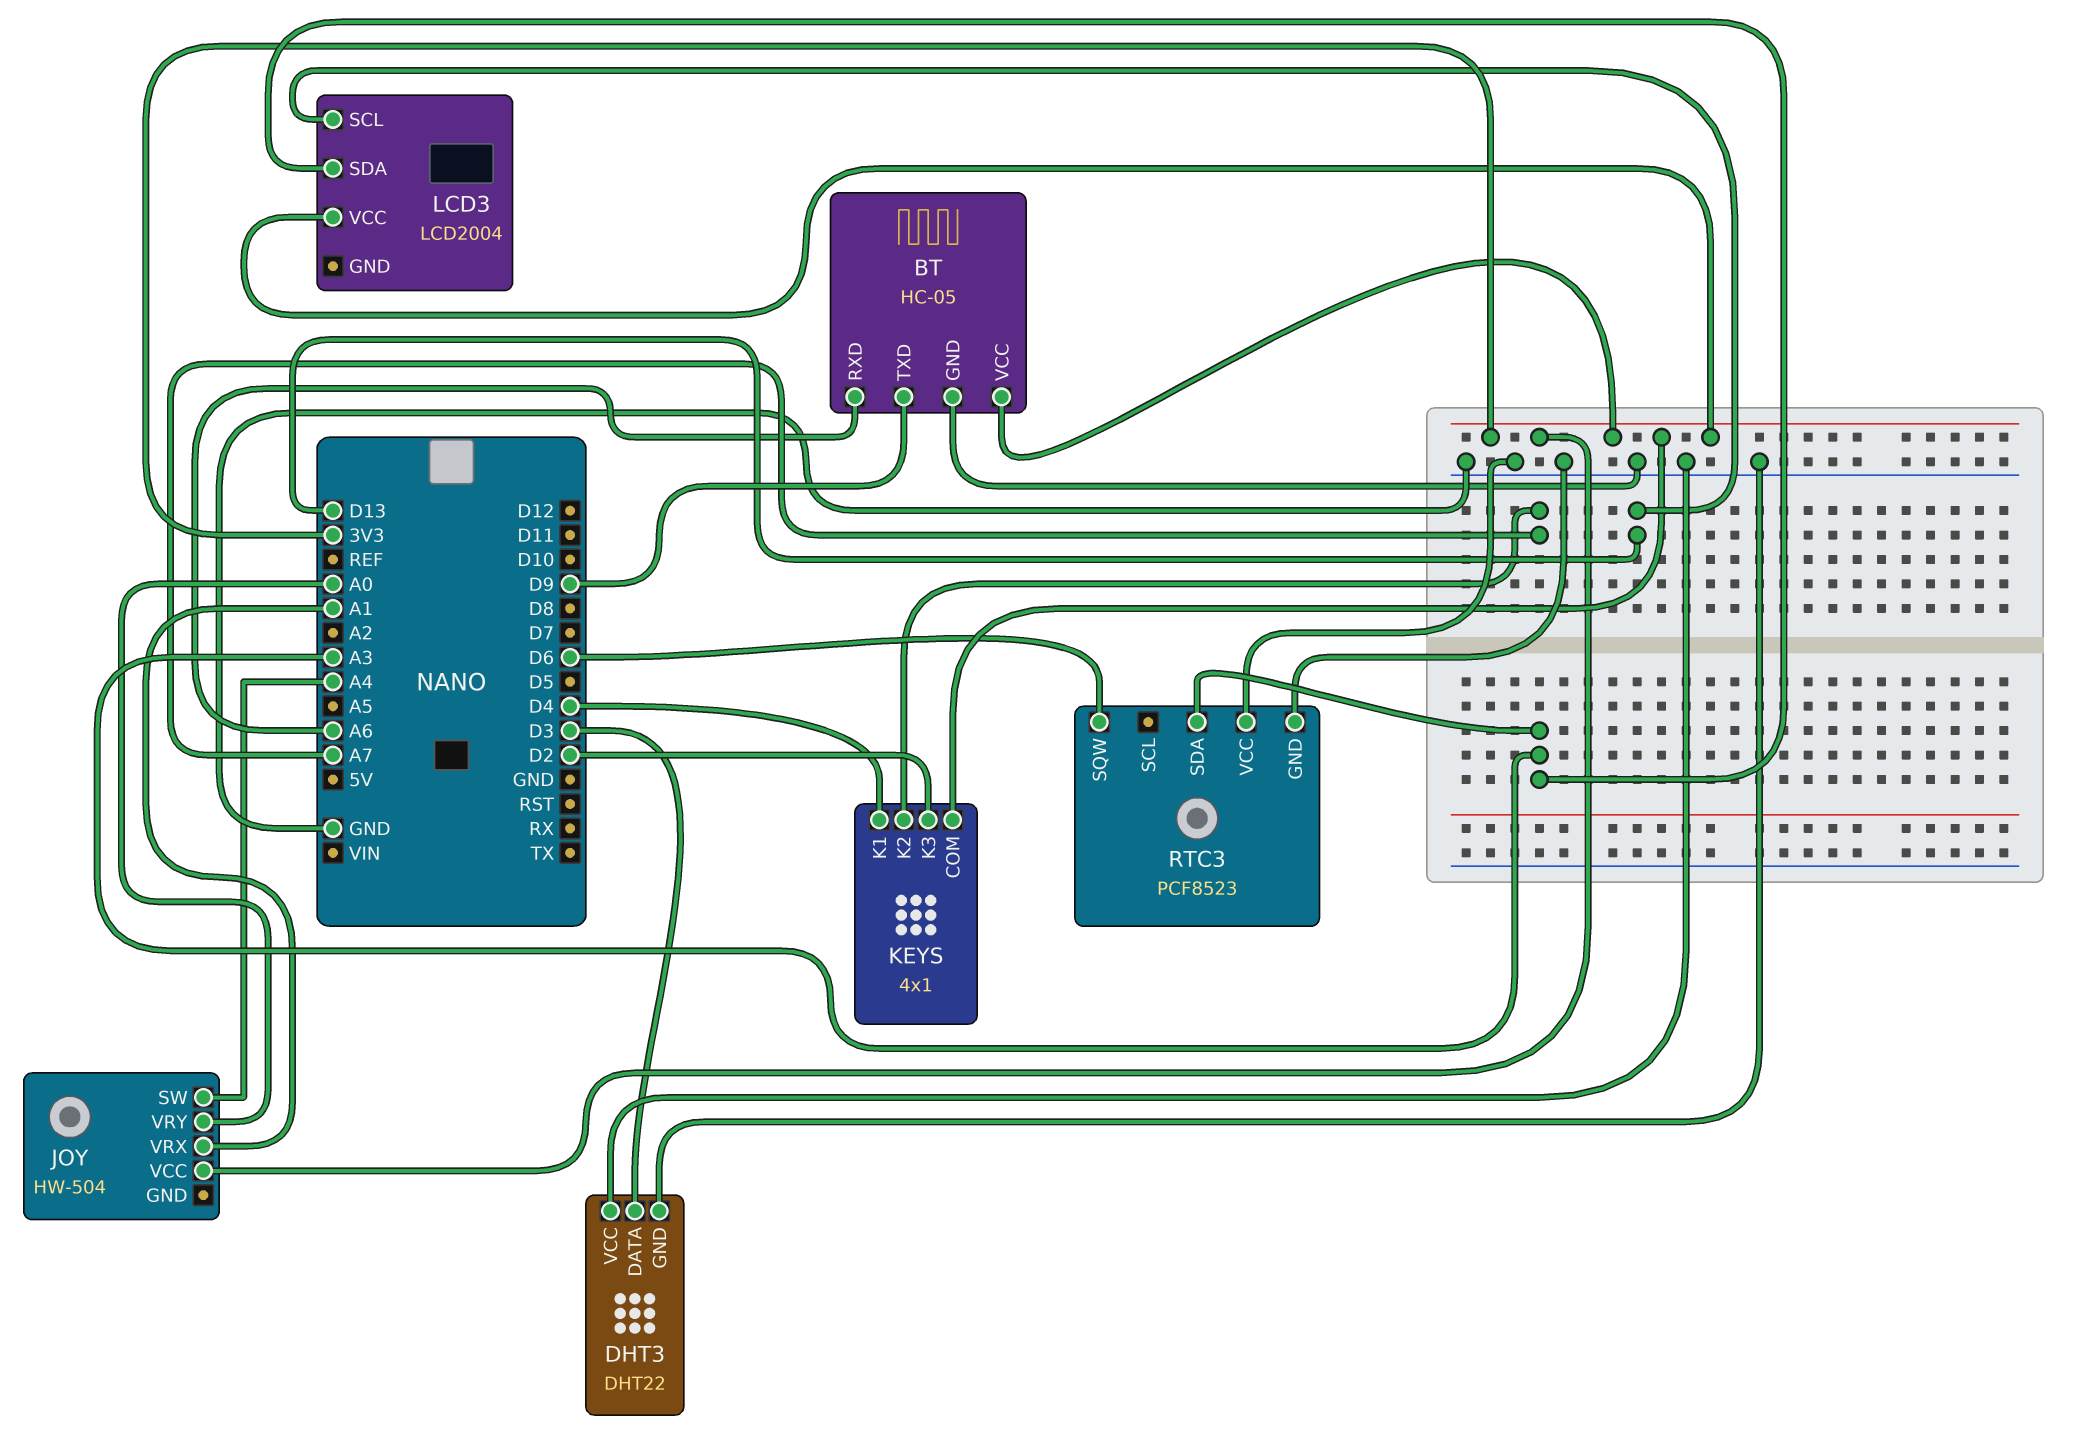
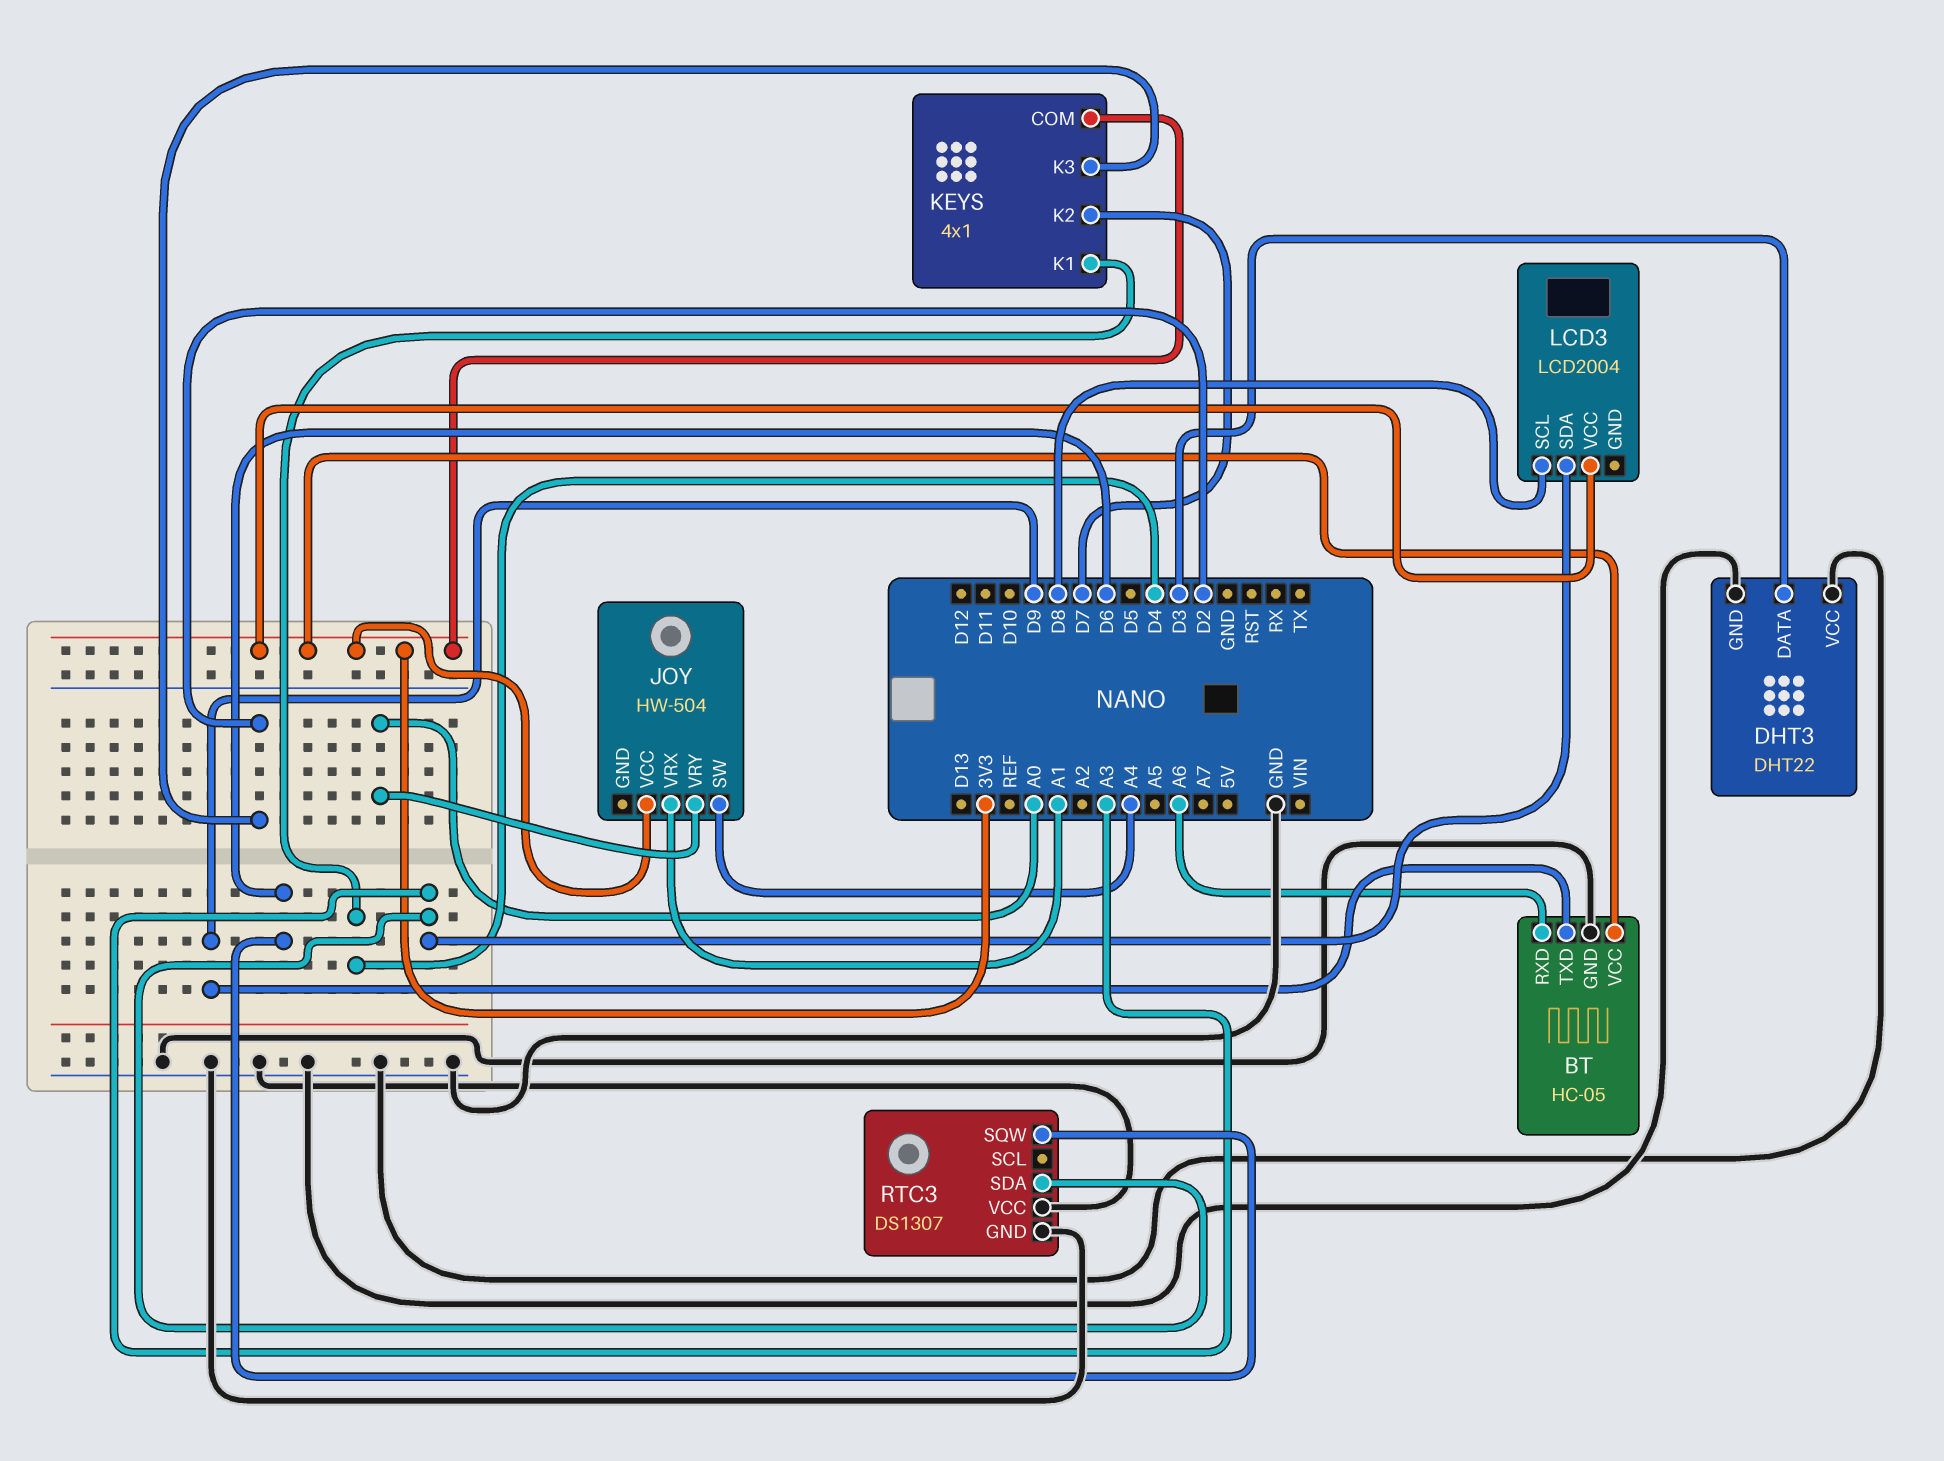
KEYS pin K2: A7 -> D7
LCD3 pin SCL: D13 -> D8
RTC3: PCF8523 -> DS1307

